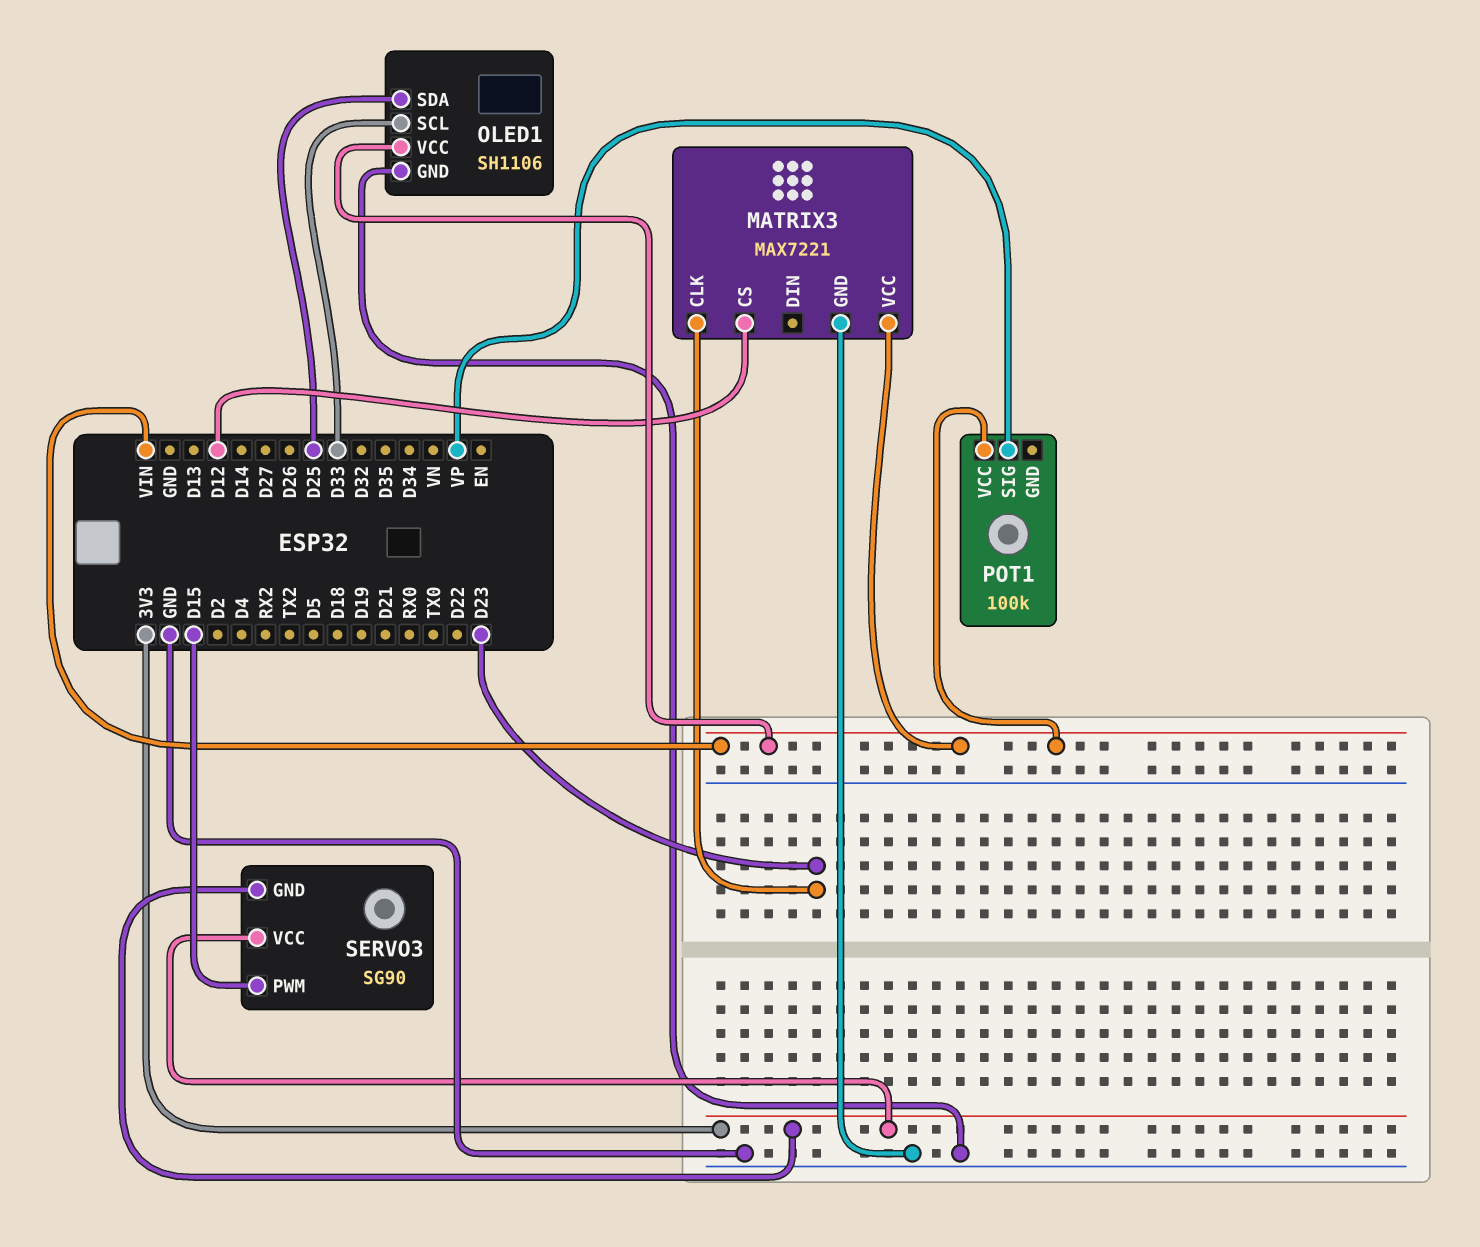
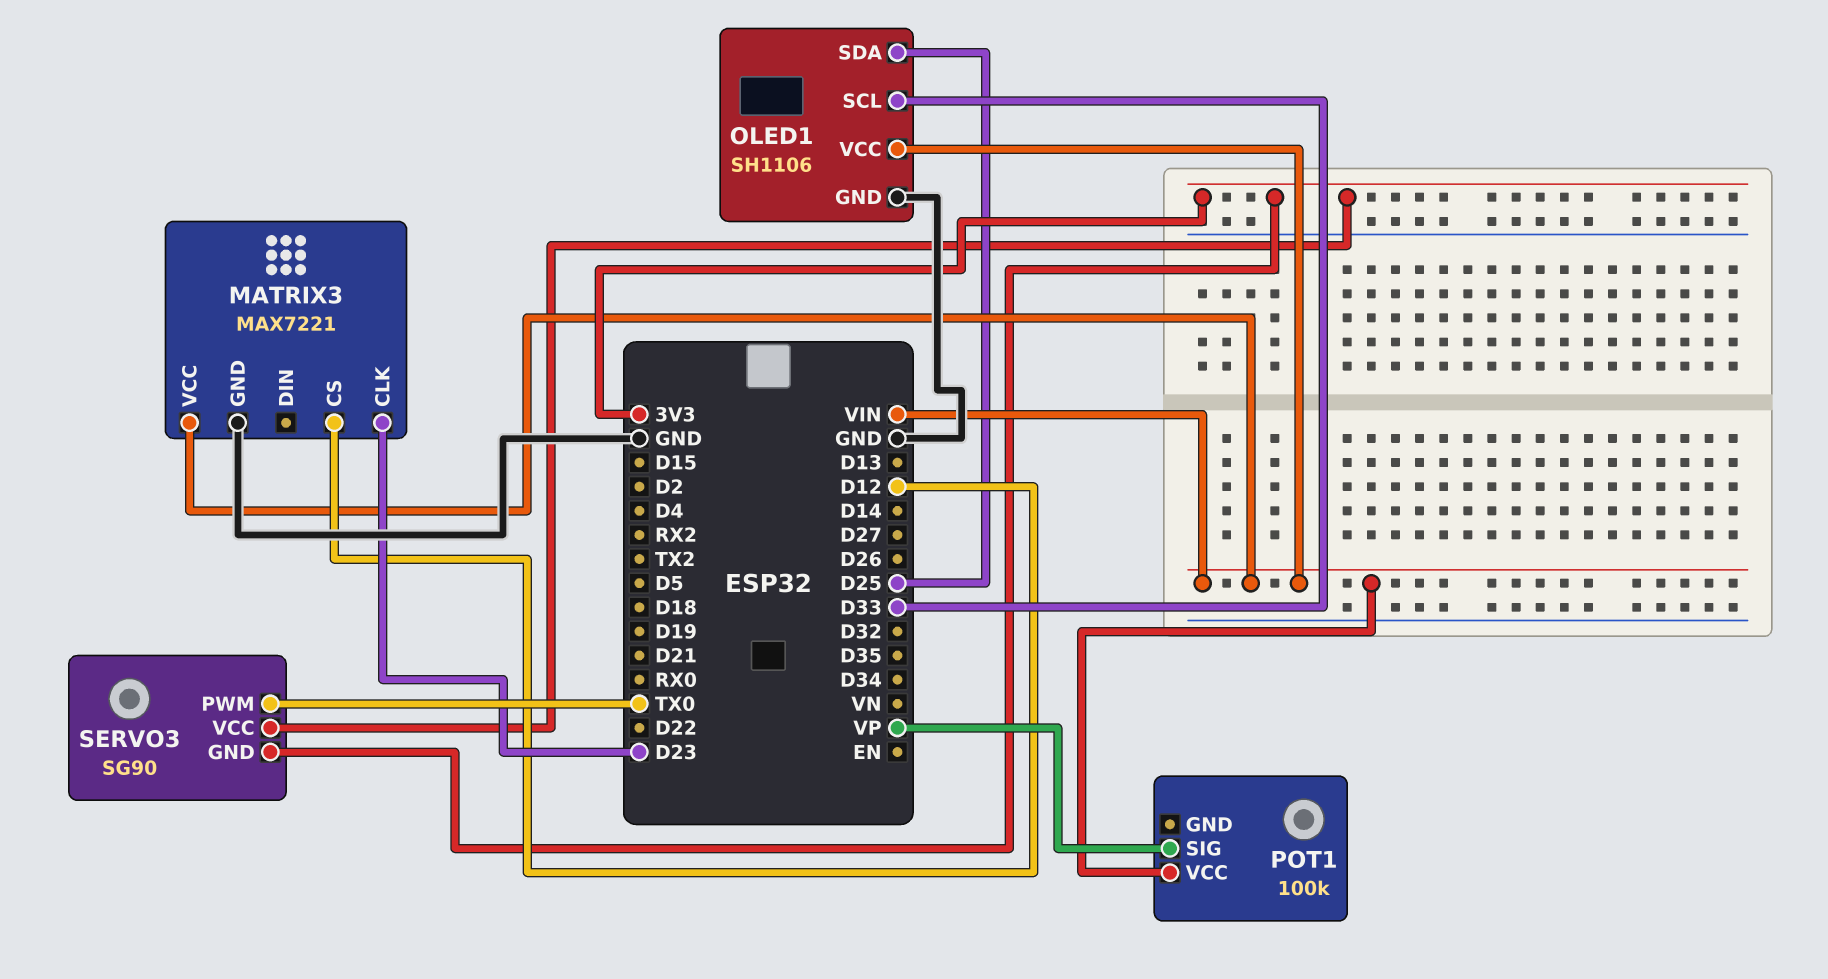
SERVO3 pin PWM: D15 -> TX0

